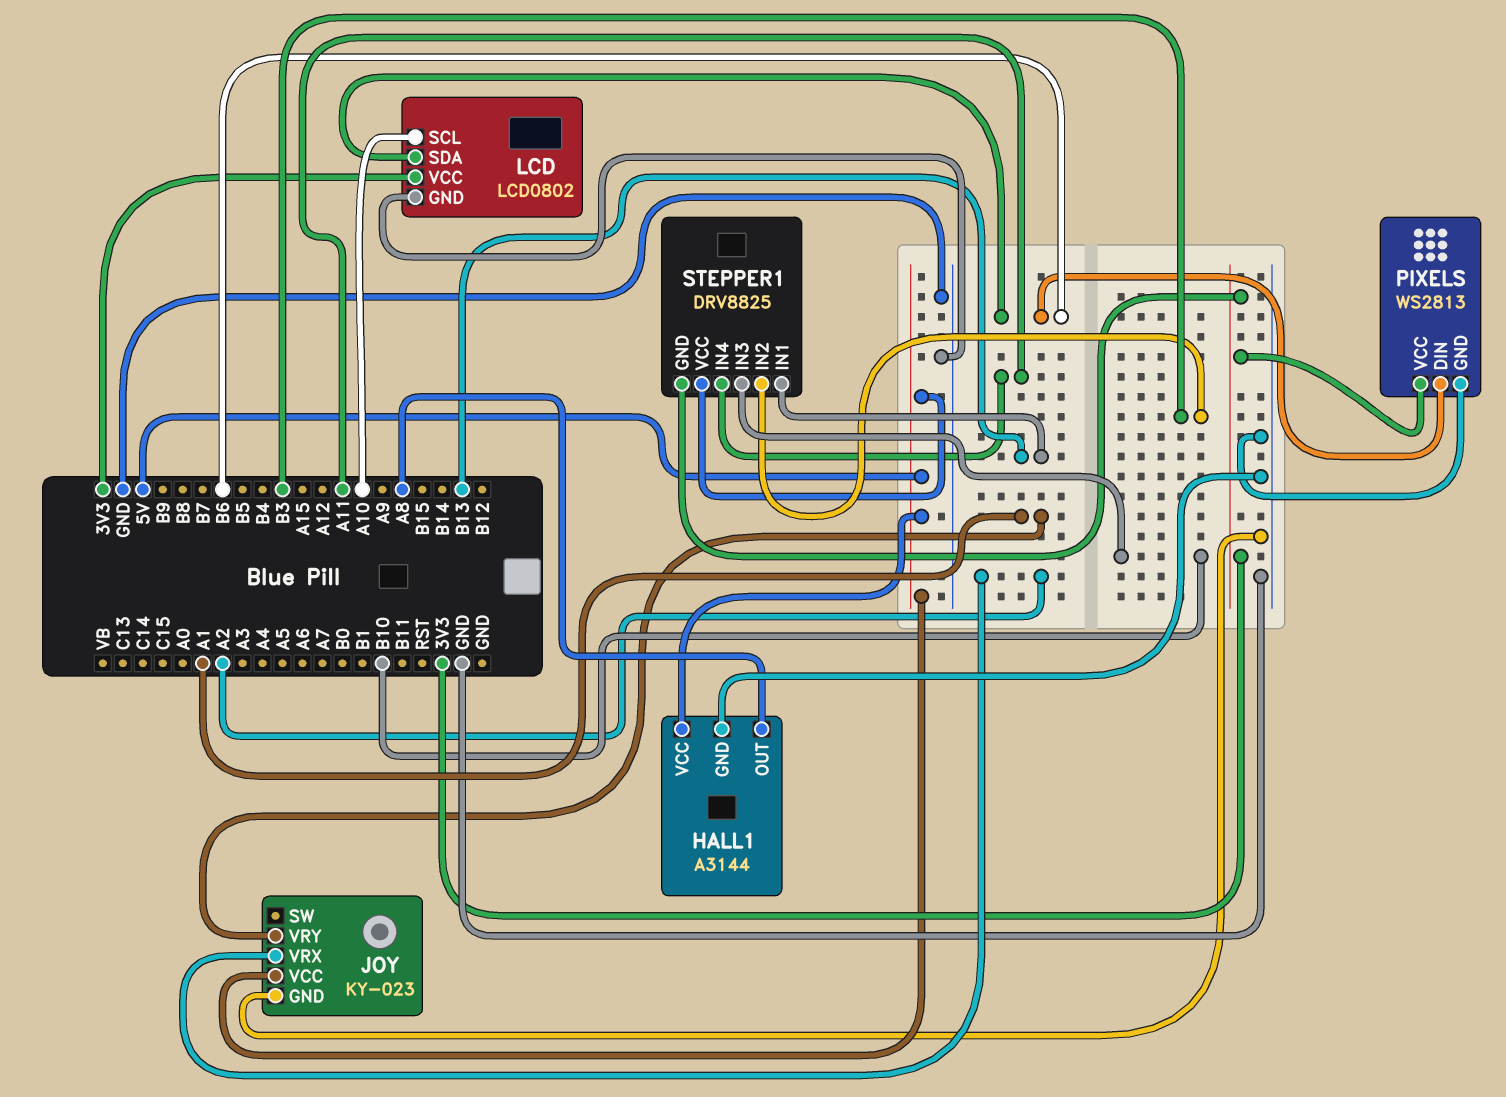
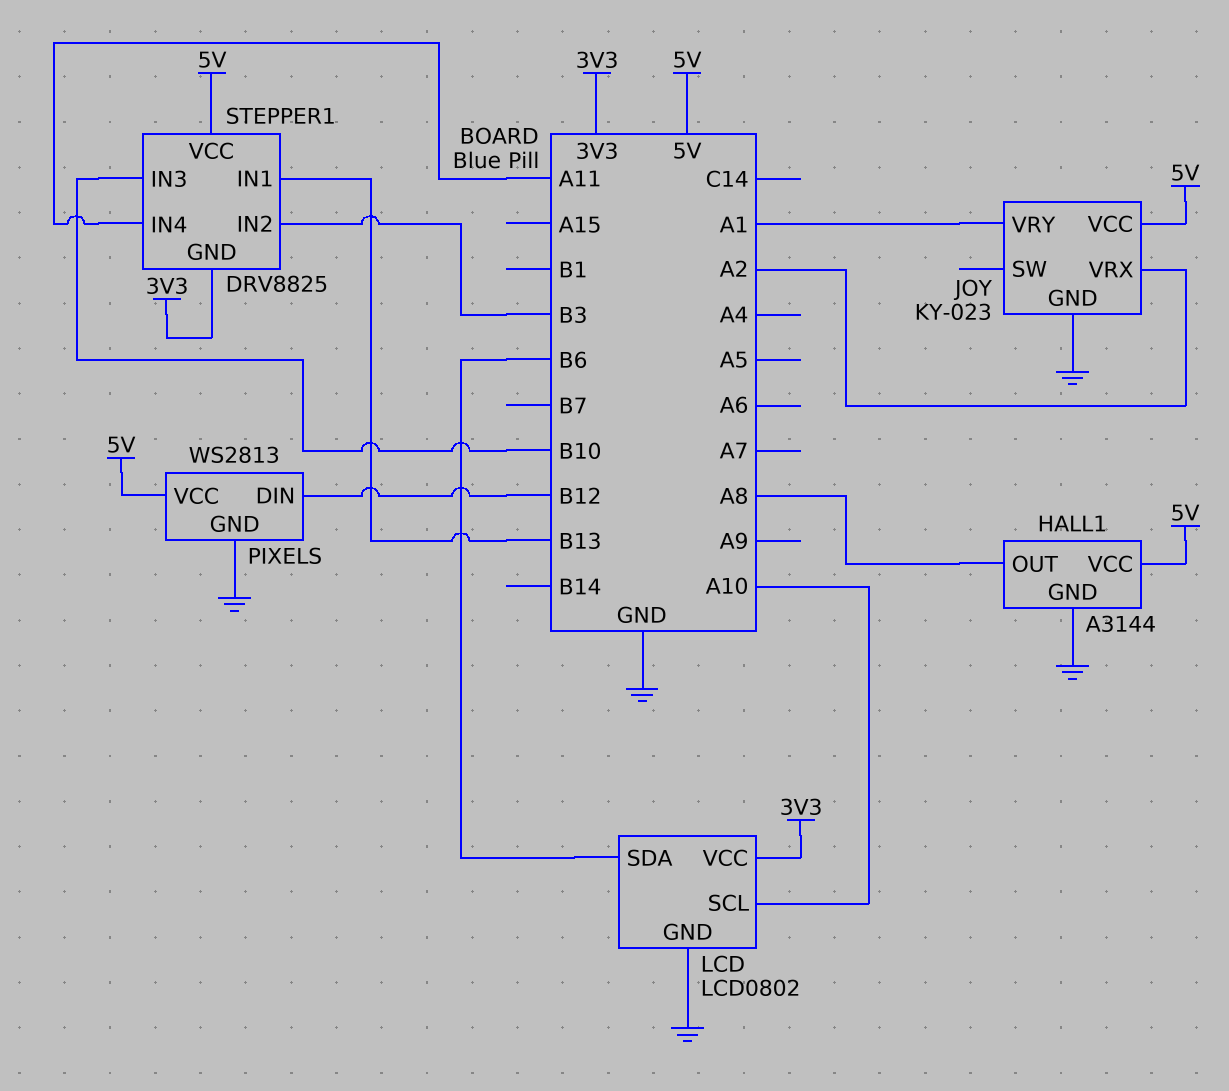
PIXELS pin DIN: B6 -> B12
PIXELS pin VCC: 3V3 -> 5V

